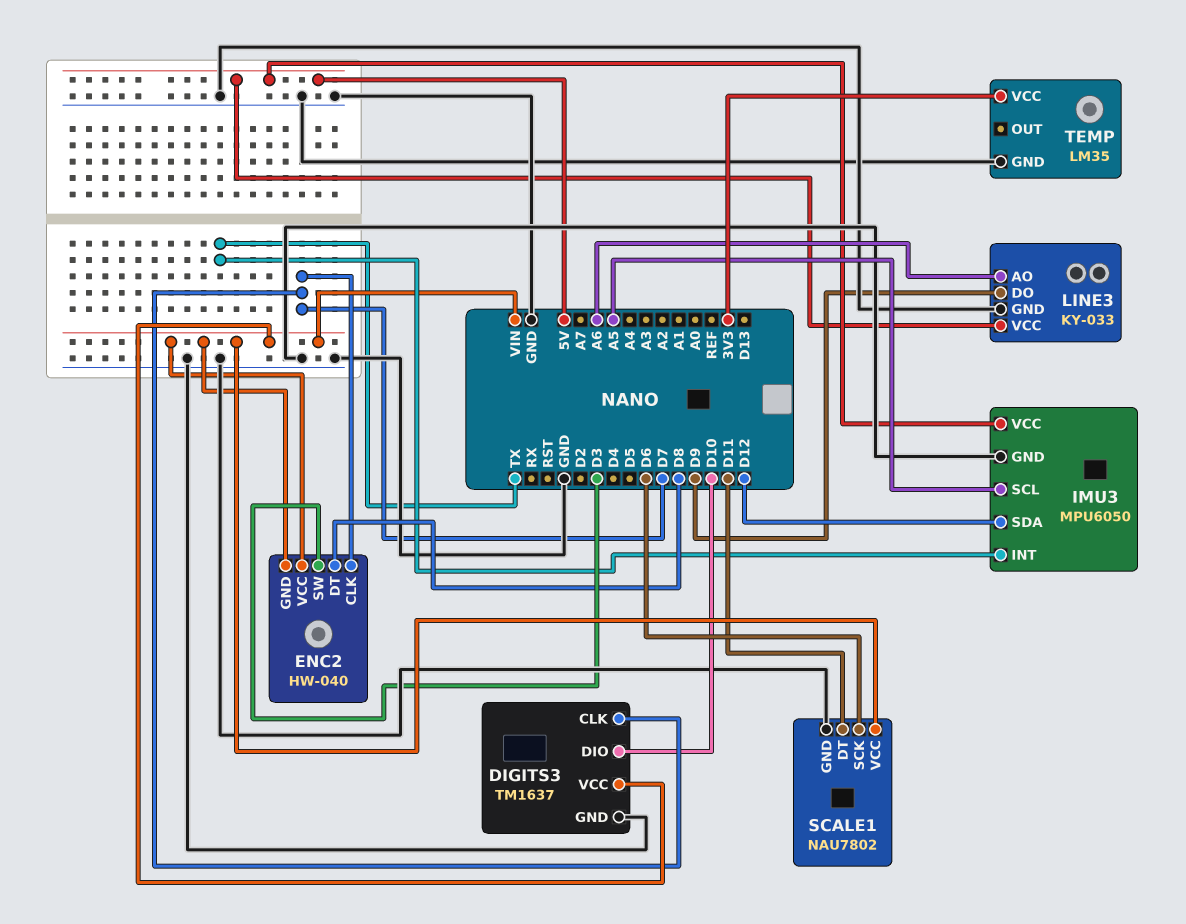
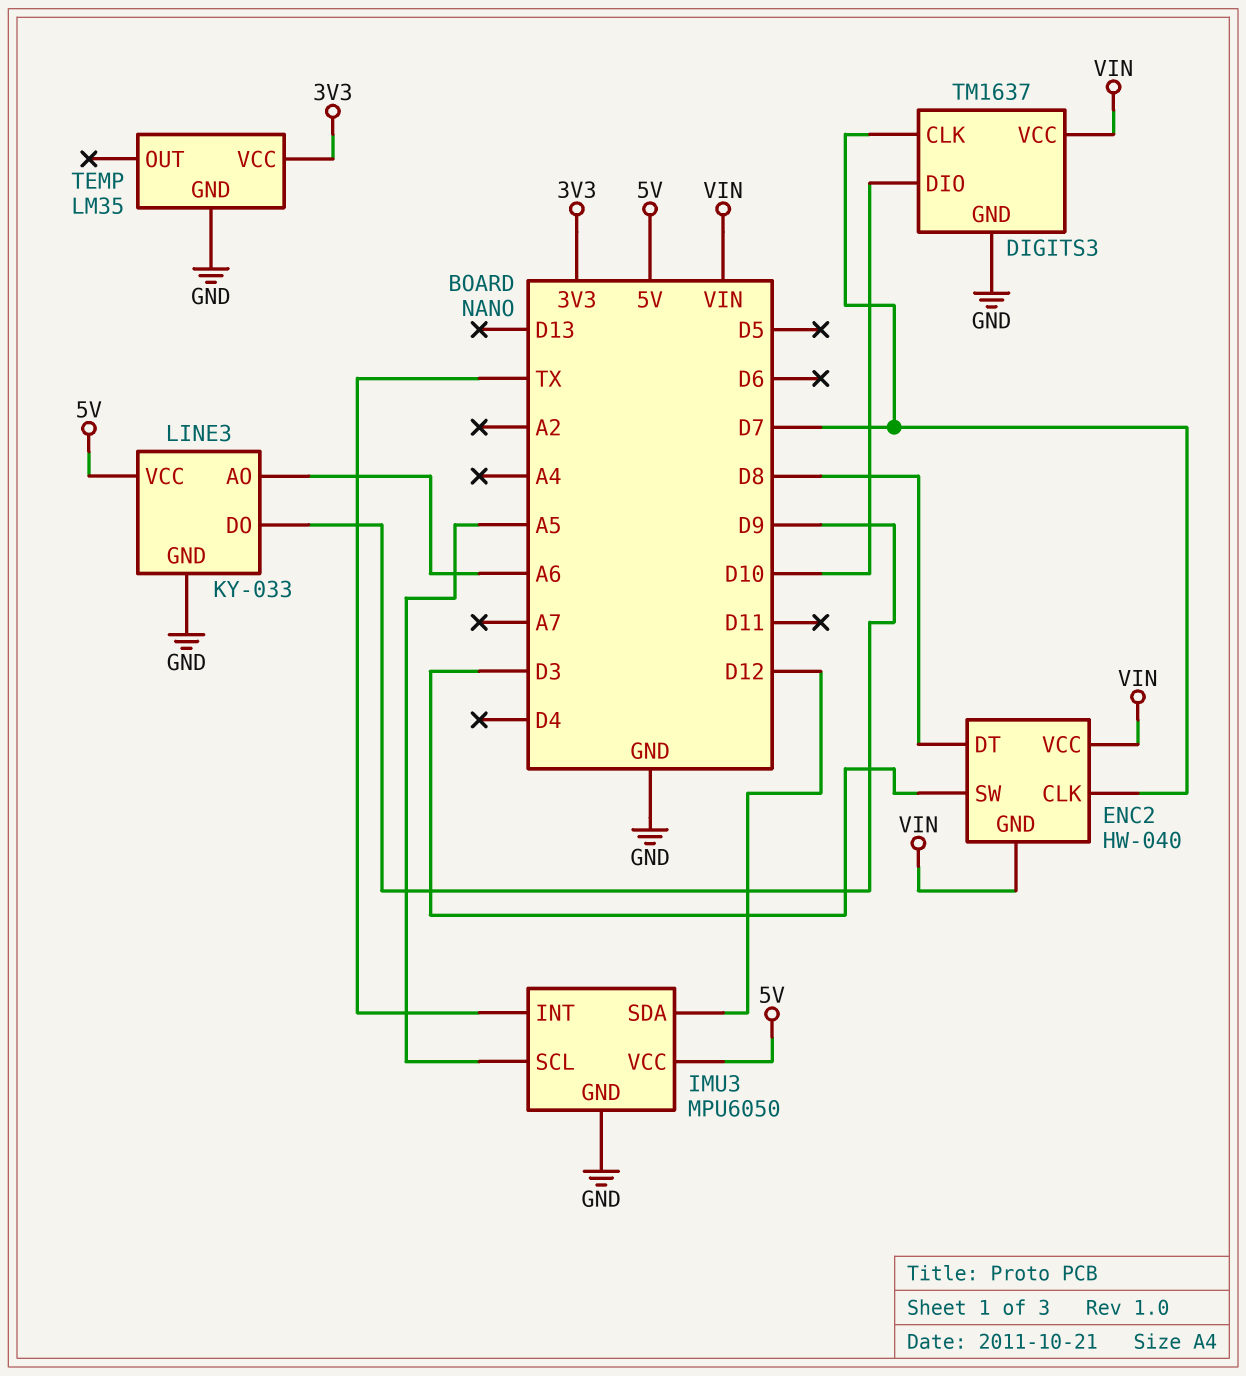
SCALE1: NAU7802 -> none
SCALE1 pin DT: D11 -> none
SCALE1 pin GND: GND -> none
SCALE1 pin SCK: D6 -> none
SCALE1 pin VCC: VIN -> none

